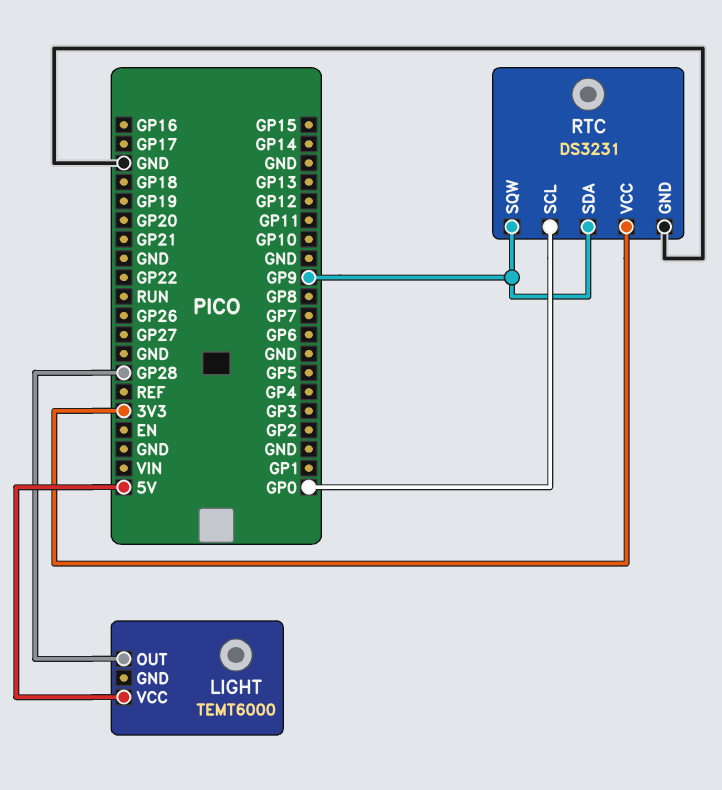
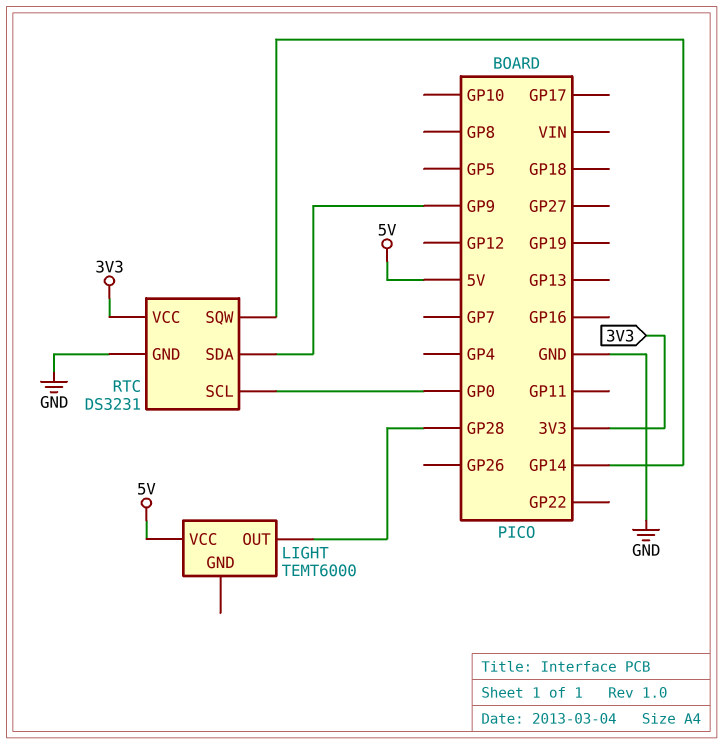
RTC pin SQW: GP9 -> GP14

